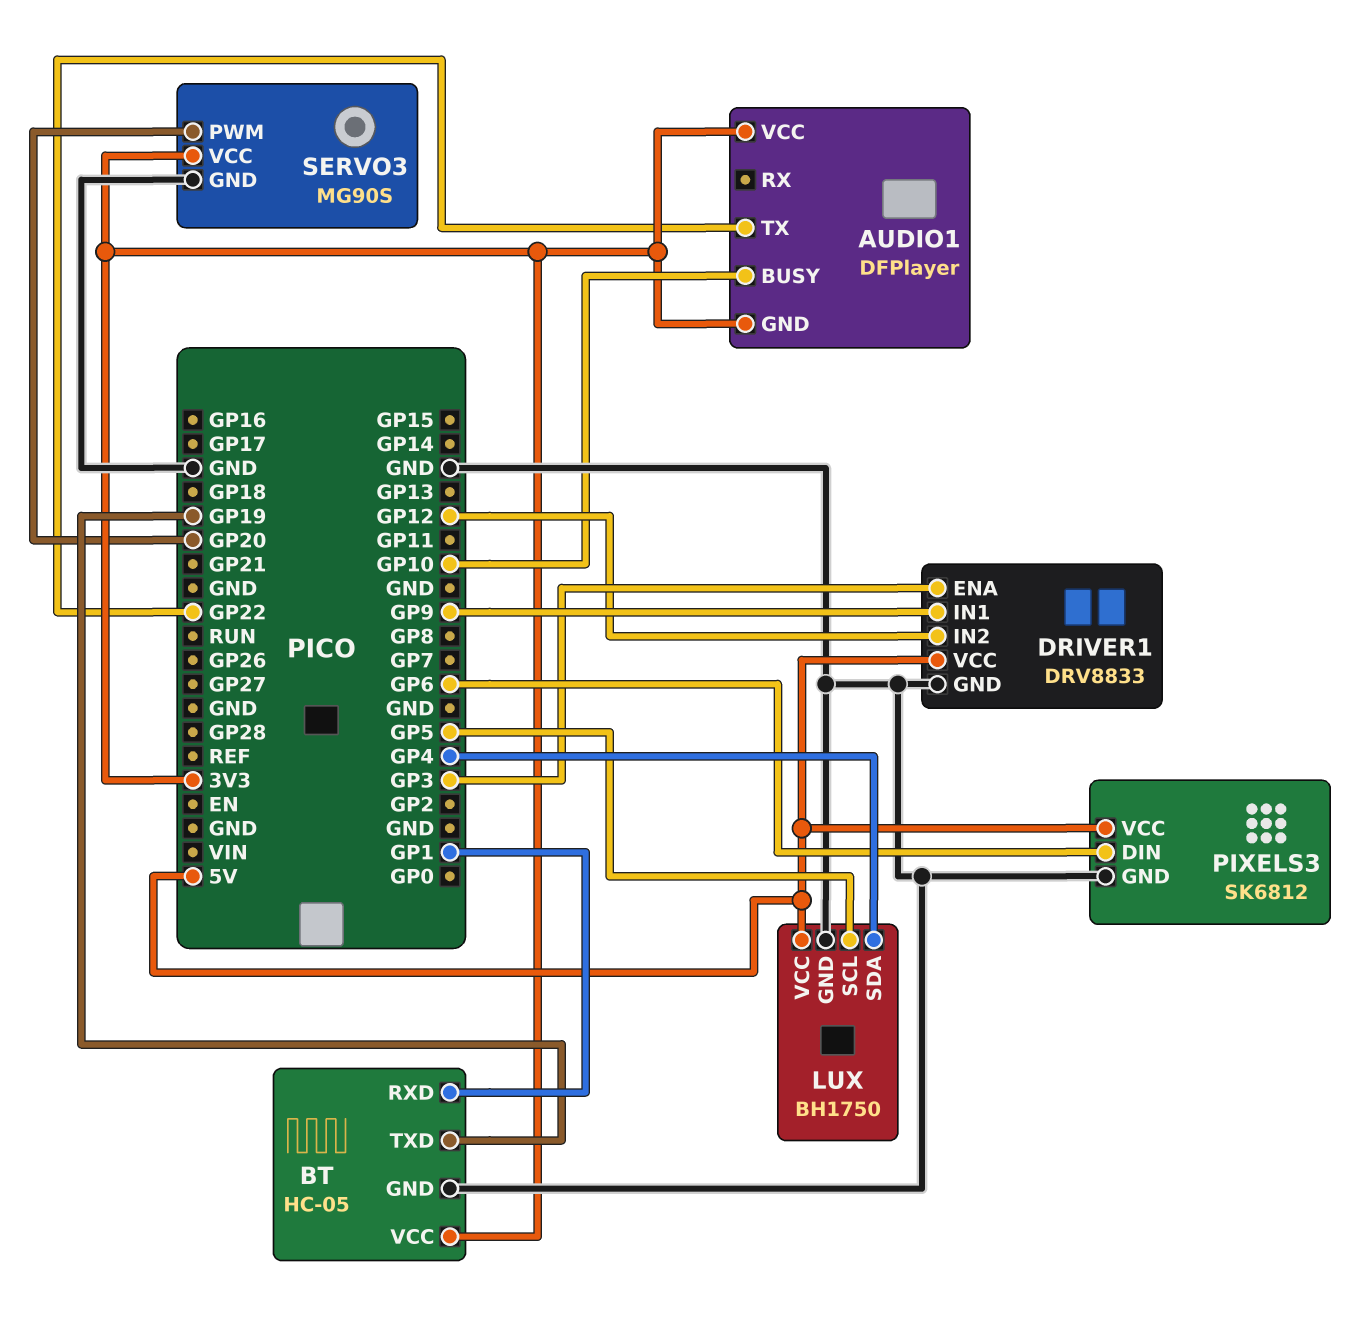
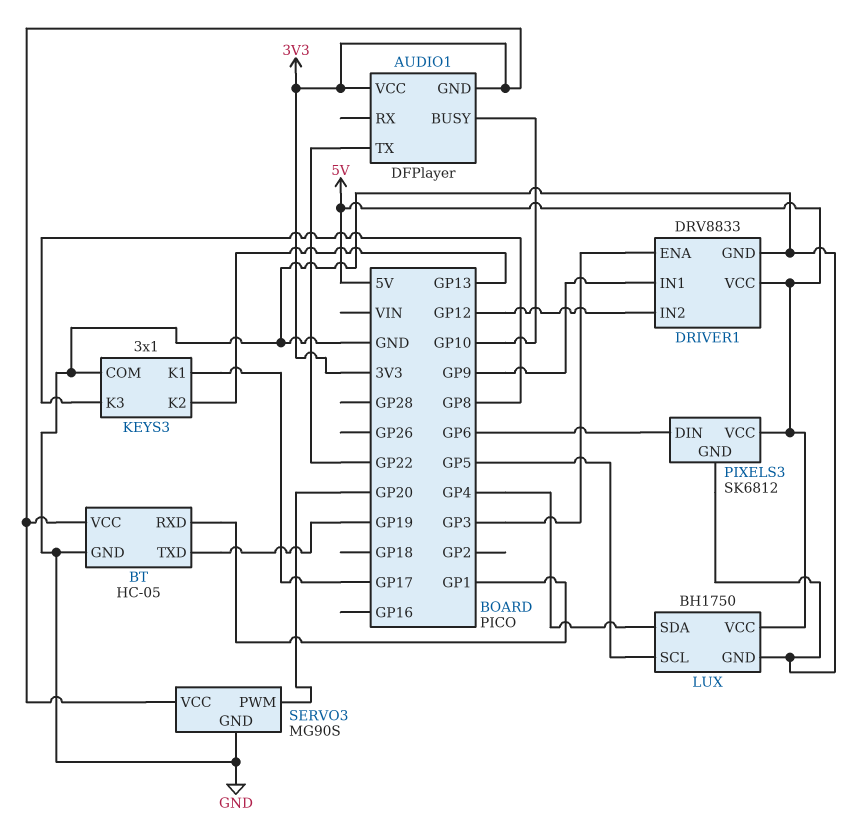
KEYS3: none -> 3x1
KEYS3 pin COM: none -> GND
KEYS3 pin K1: none -> GP17
KEYS3 pin K2: none -> GP13
KEYS3 pin K3: none -> GP8

